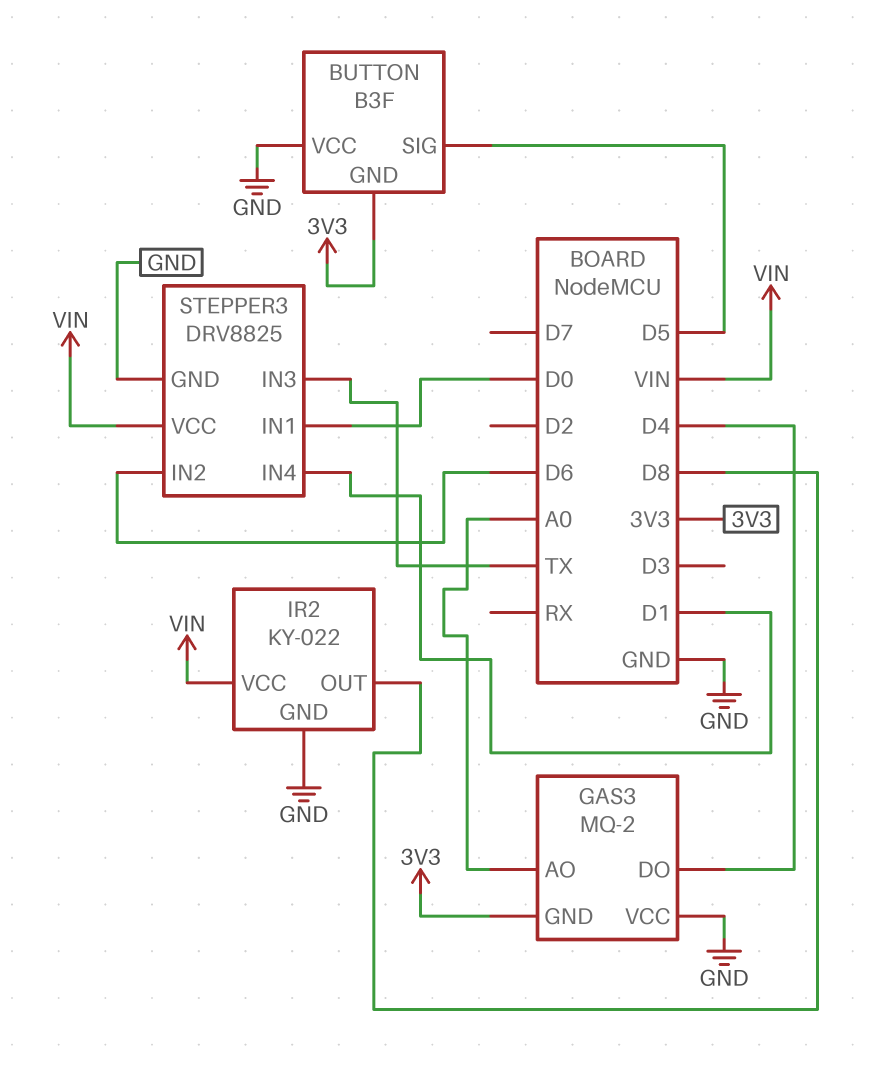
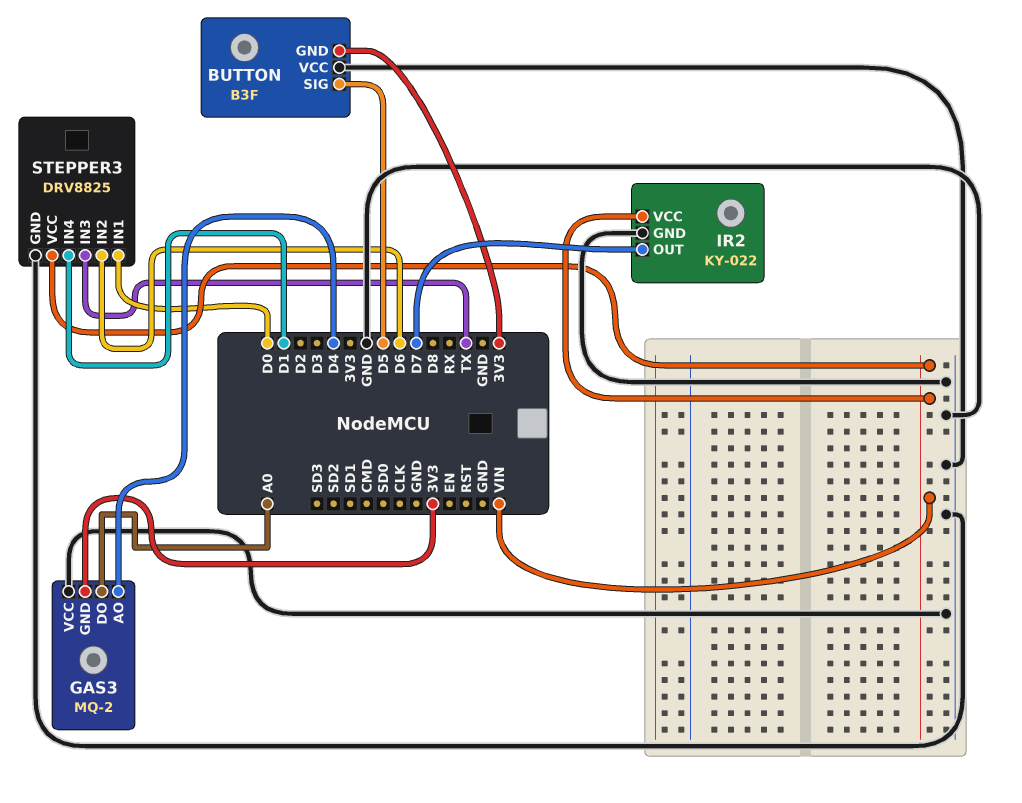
GAS3 pin AO: A0 -> D4
GAS3 pin DO: D4 -> A0
IR2 pin OUT: D8 -> D7

